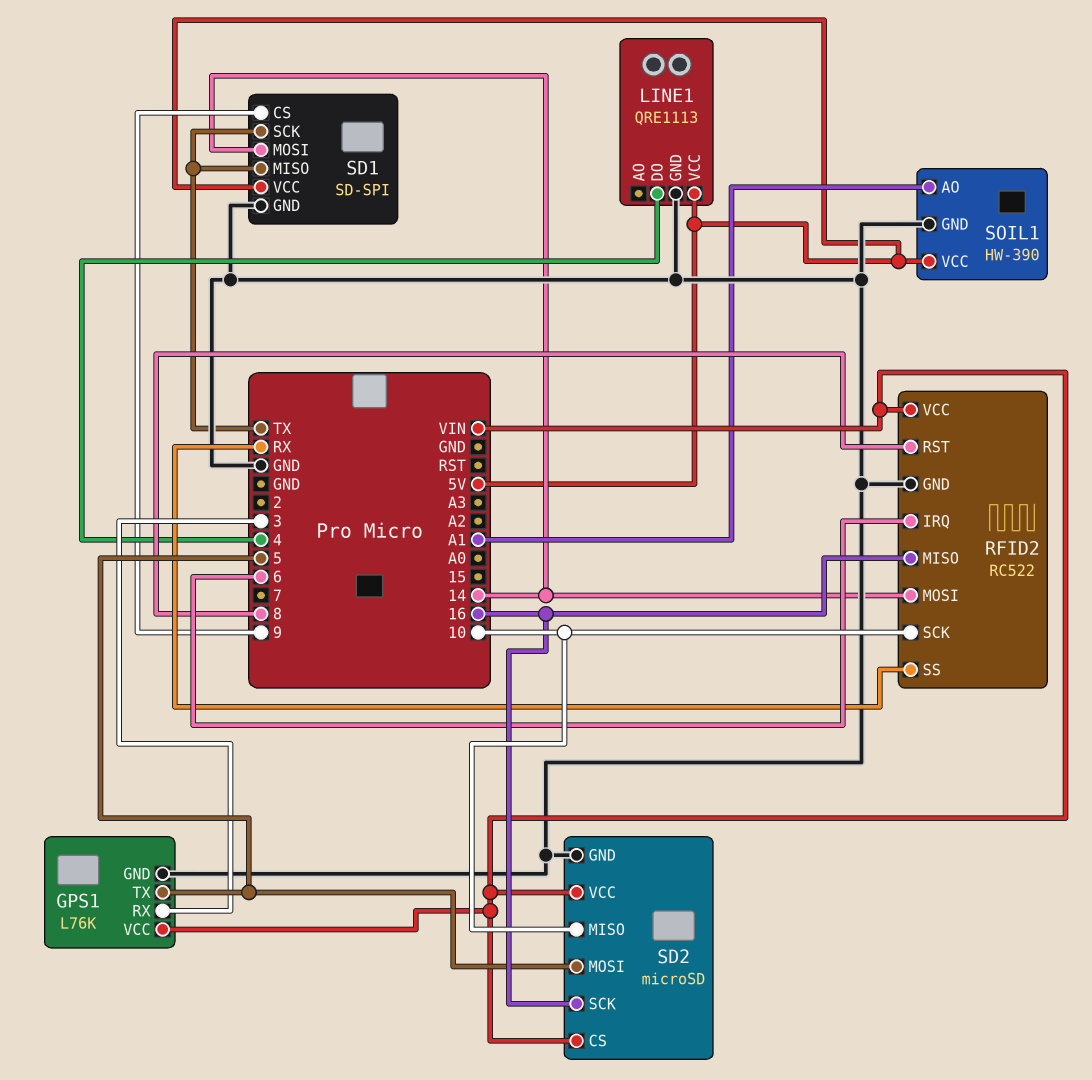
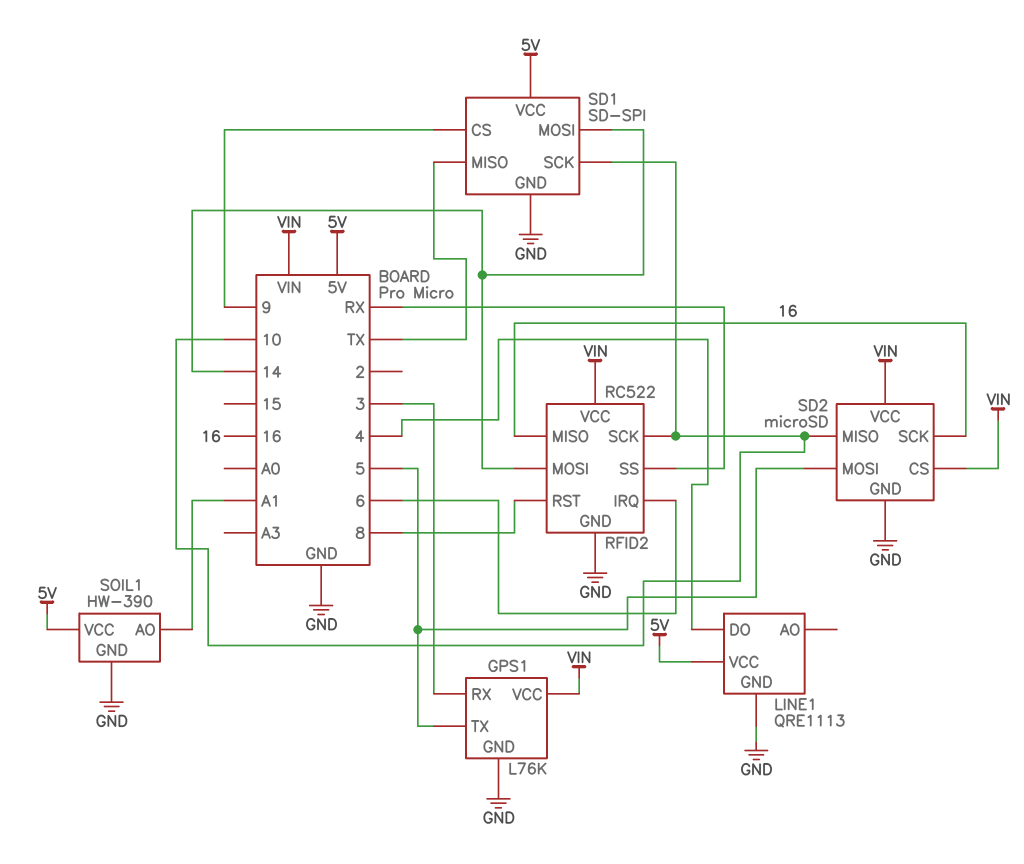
SD1 pin SCK: TX -> 10

